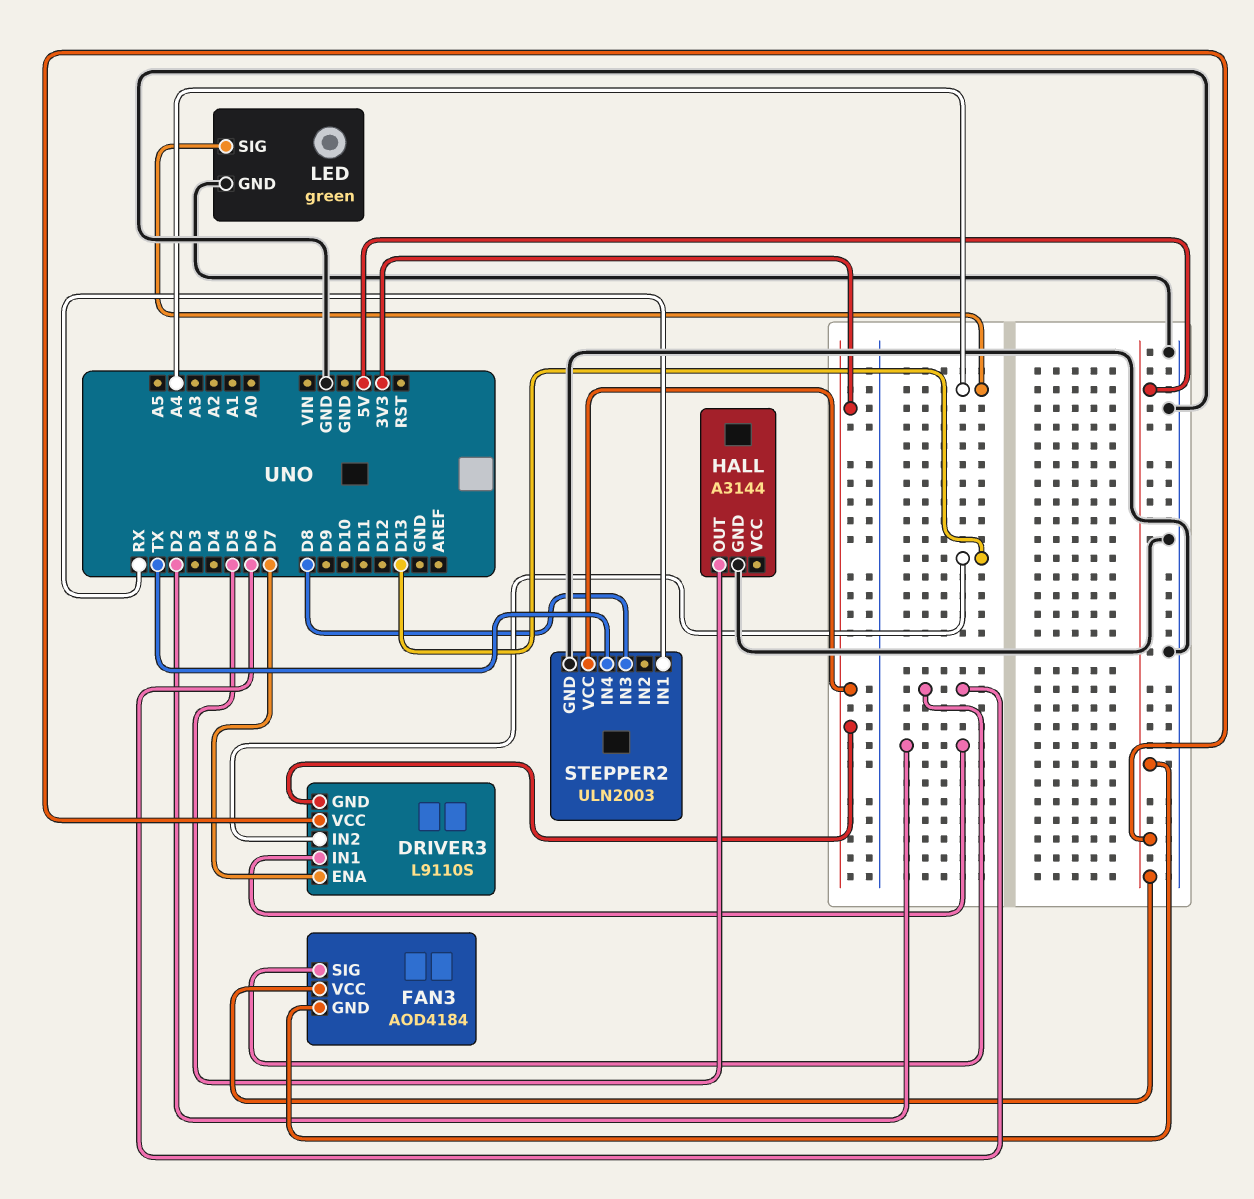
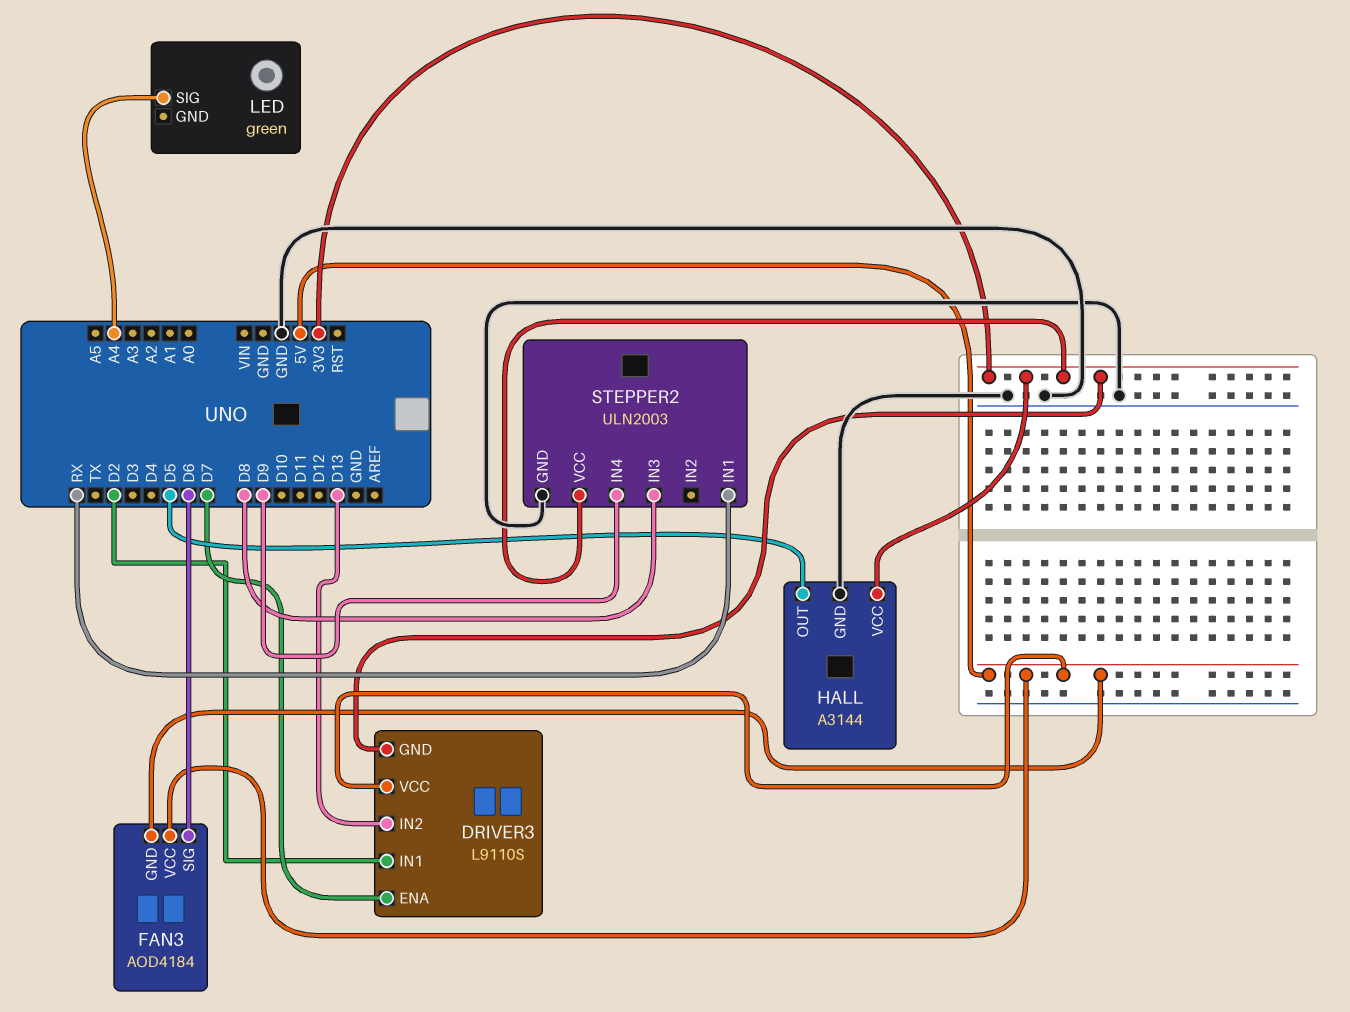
HALL pin VCC: none -> 3V3
LED pin GND: GND -> none
STEPPER2 pin IN4: TX -> D9

